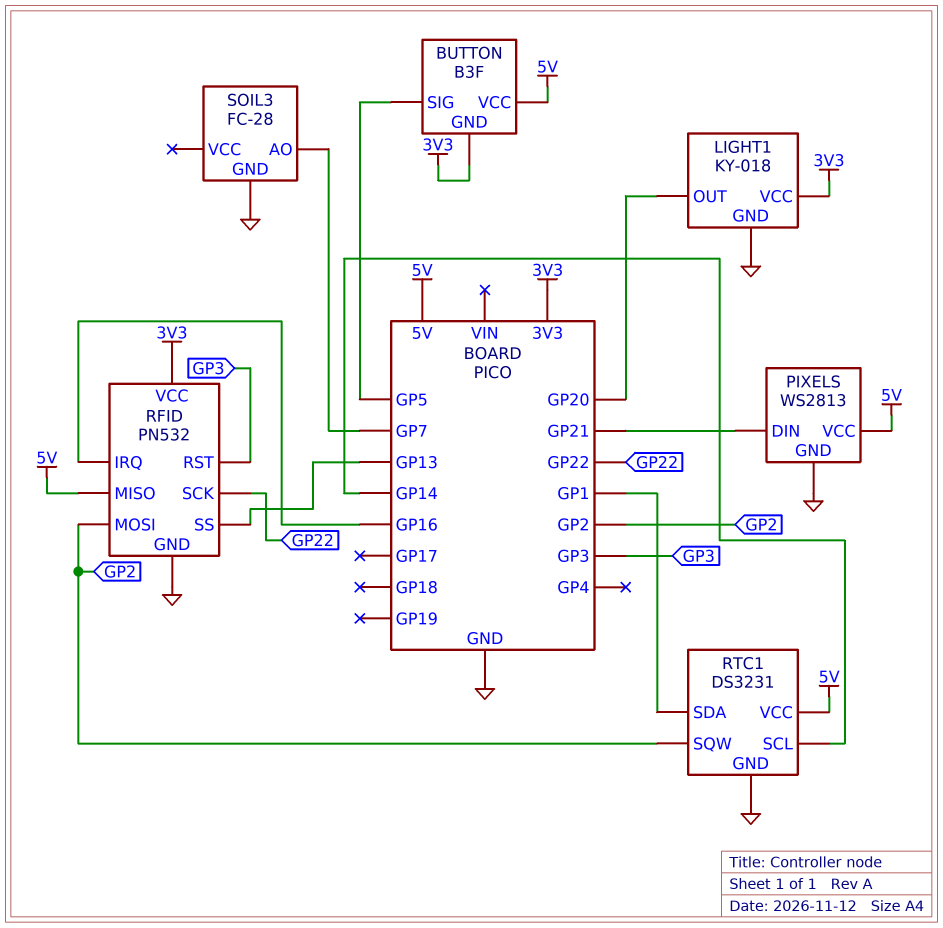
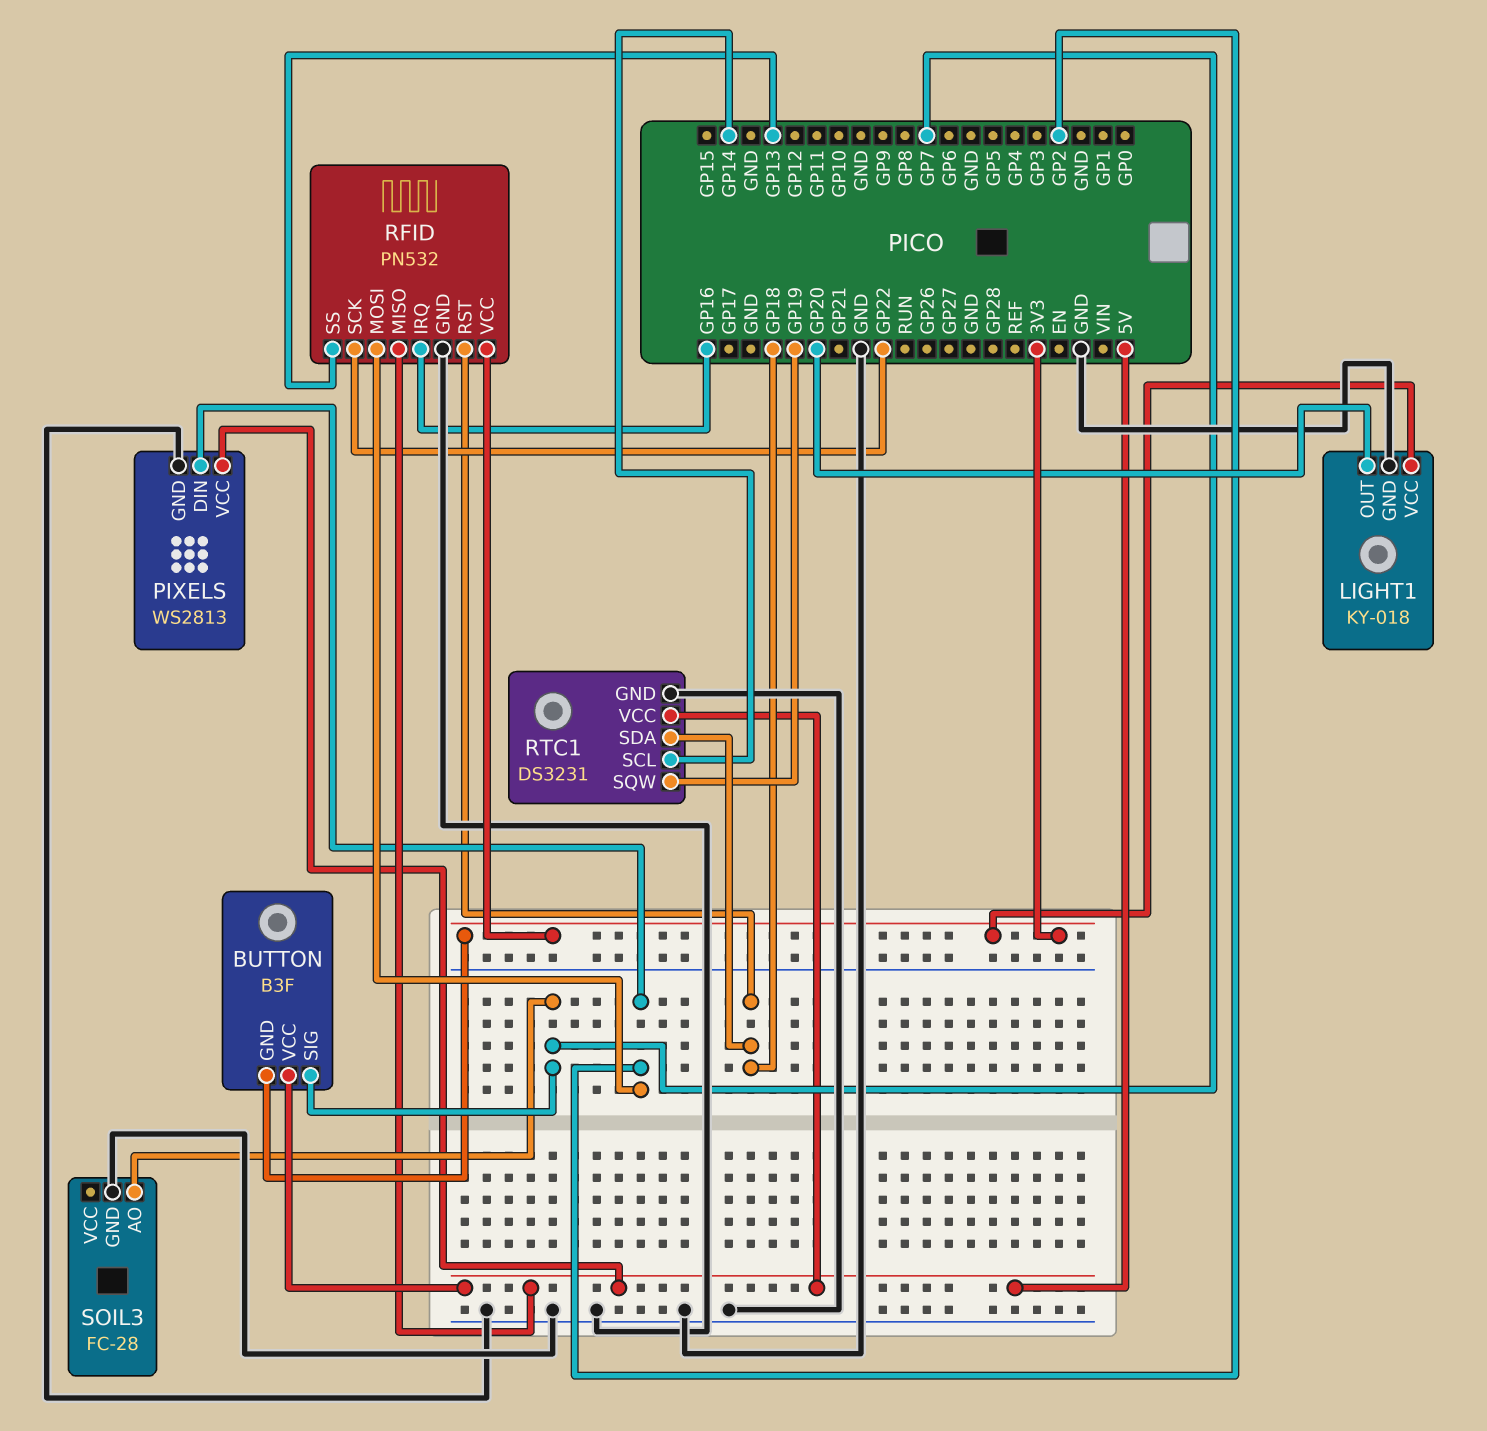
BUTTON pin SIG: GP5 -> GP7
PIXELS pin DIN: GP21 -> GP2
RFID pin RST: GP3 -> GP18
RTC1 pin SDA: GP1 -> GP18
RTC1 pin SQW: GP2 -> GP19

